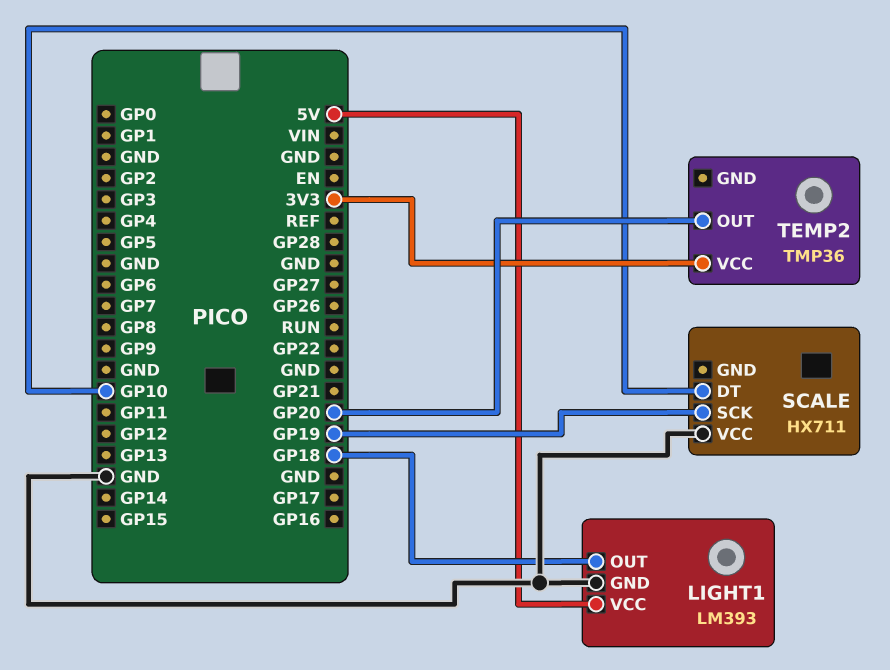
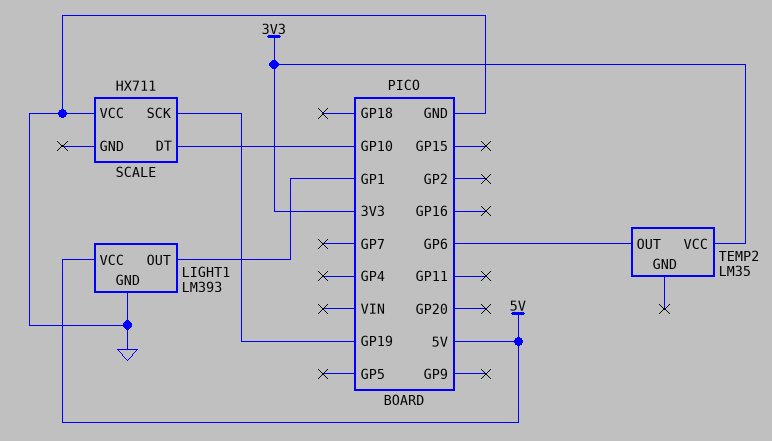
LIGHT1 pin OUT: GP18 -> GP1
TEMP2: TMP36 -> LM35
TEMP2 pin OUT: GP20 -> GP6

